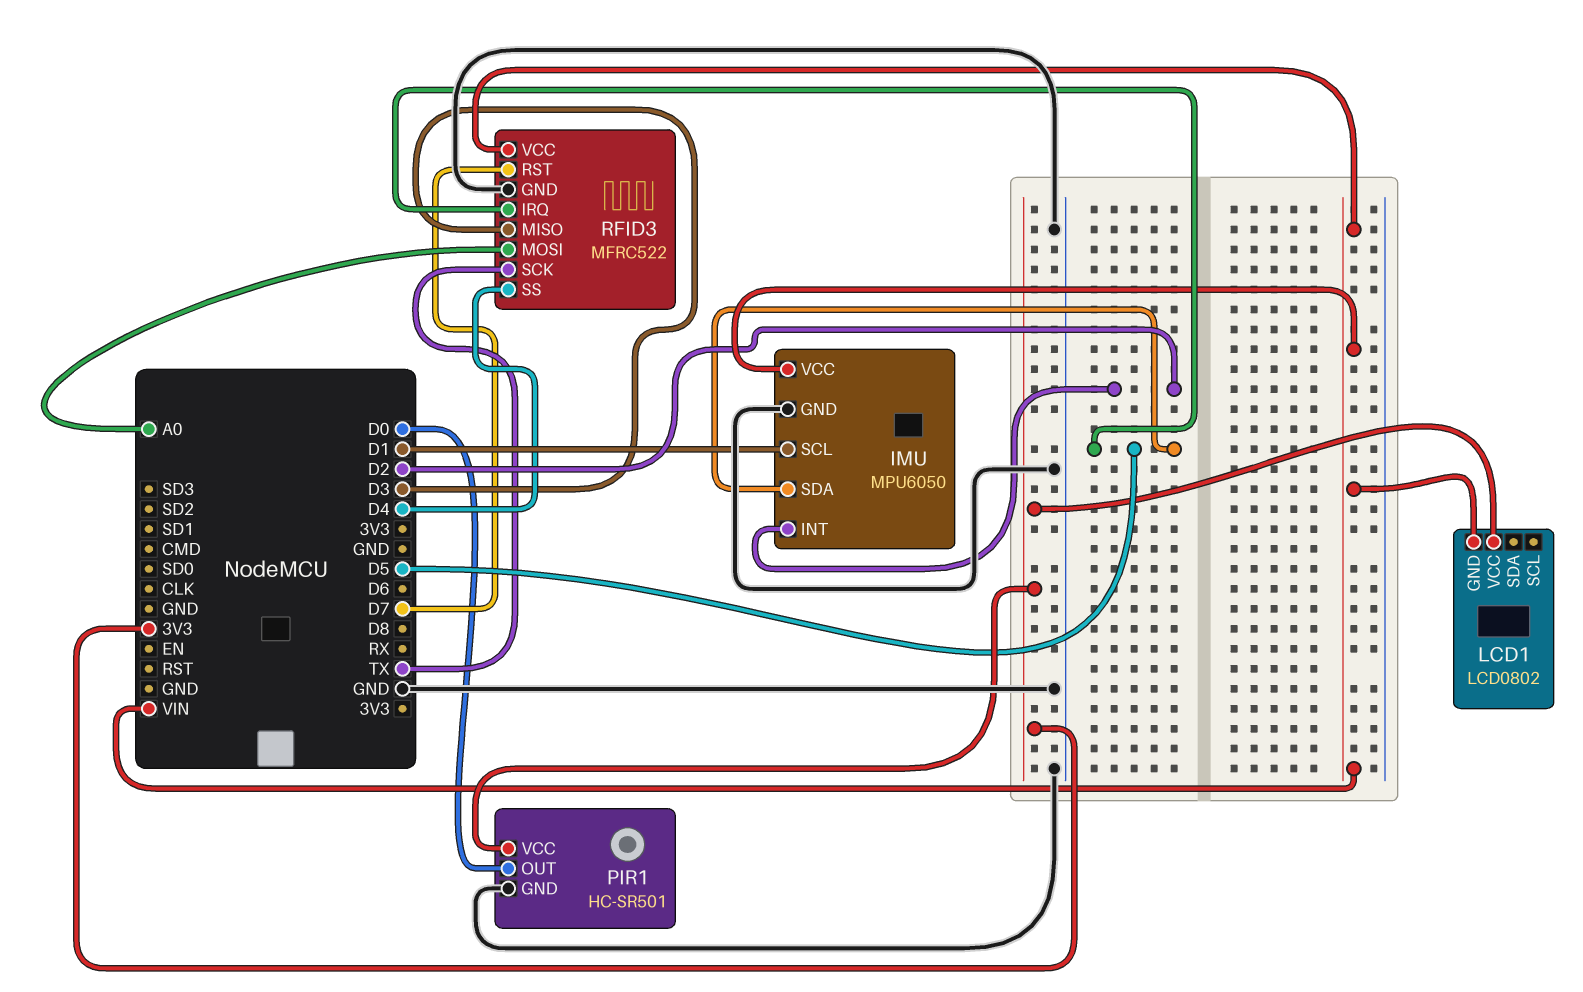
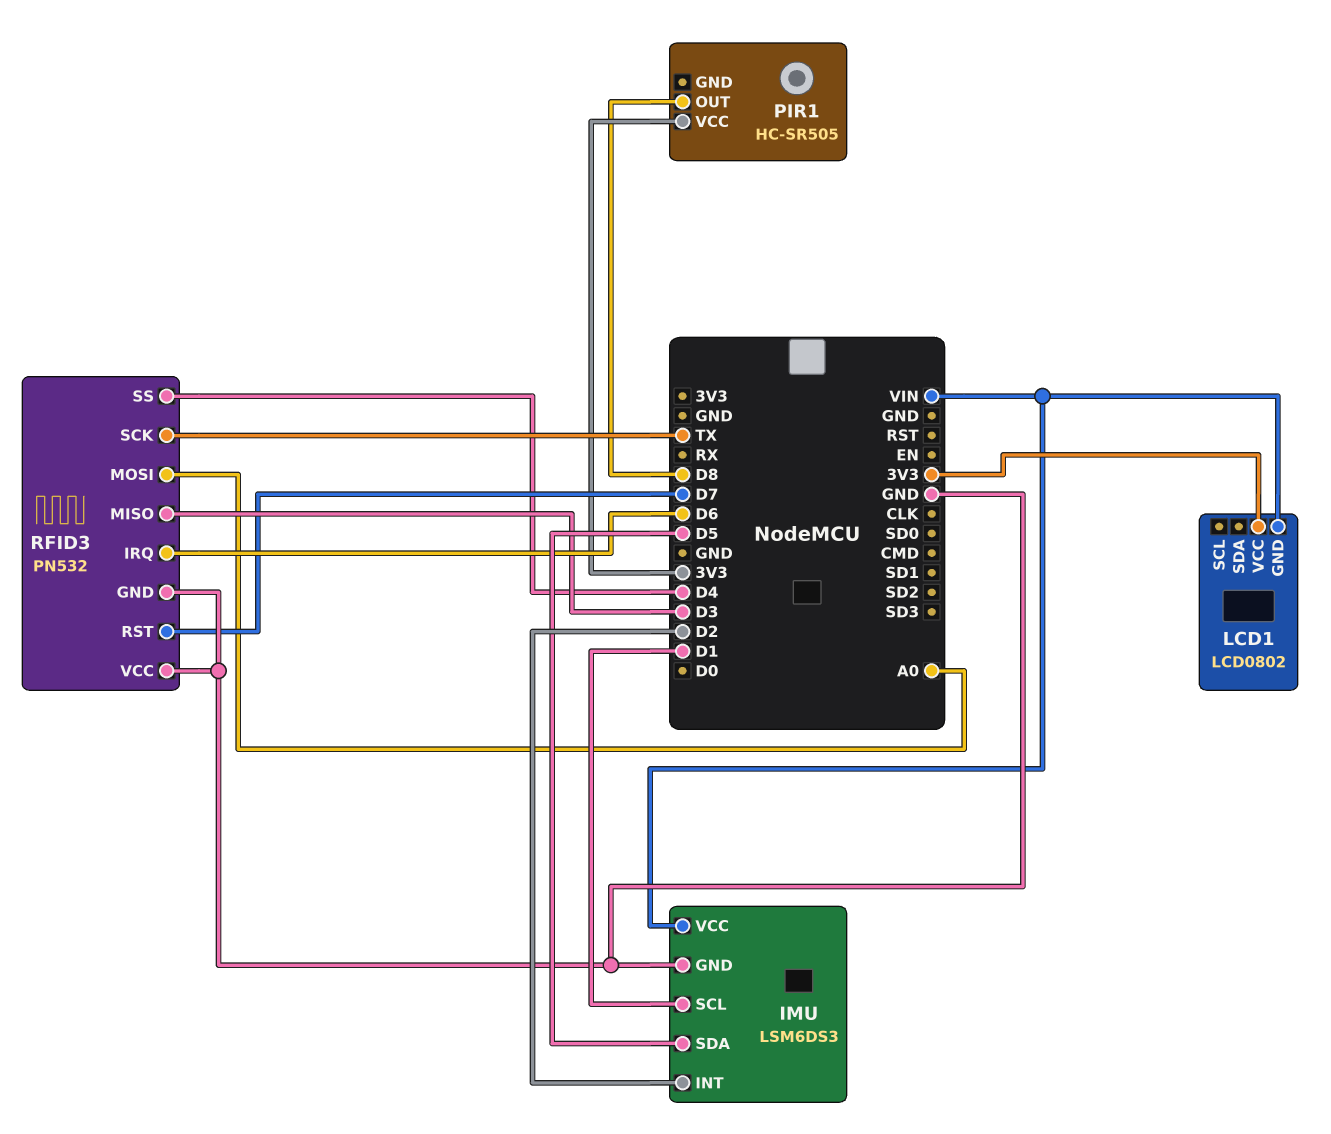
IMU: MPU6050 -> LSM6DS3
PIR1: HC-SR501 -> HC-SR505
PIR1 pin GND: GND -> none
PIR1 pin OUT: D0 -> D8
RFID3: MFRC522 -> PN532
RFID3 pin IRQ: D5 -> D6
RFID3 pin VCC: VIN -> GND

